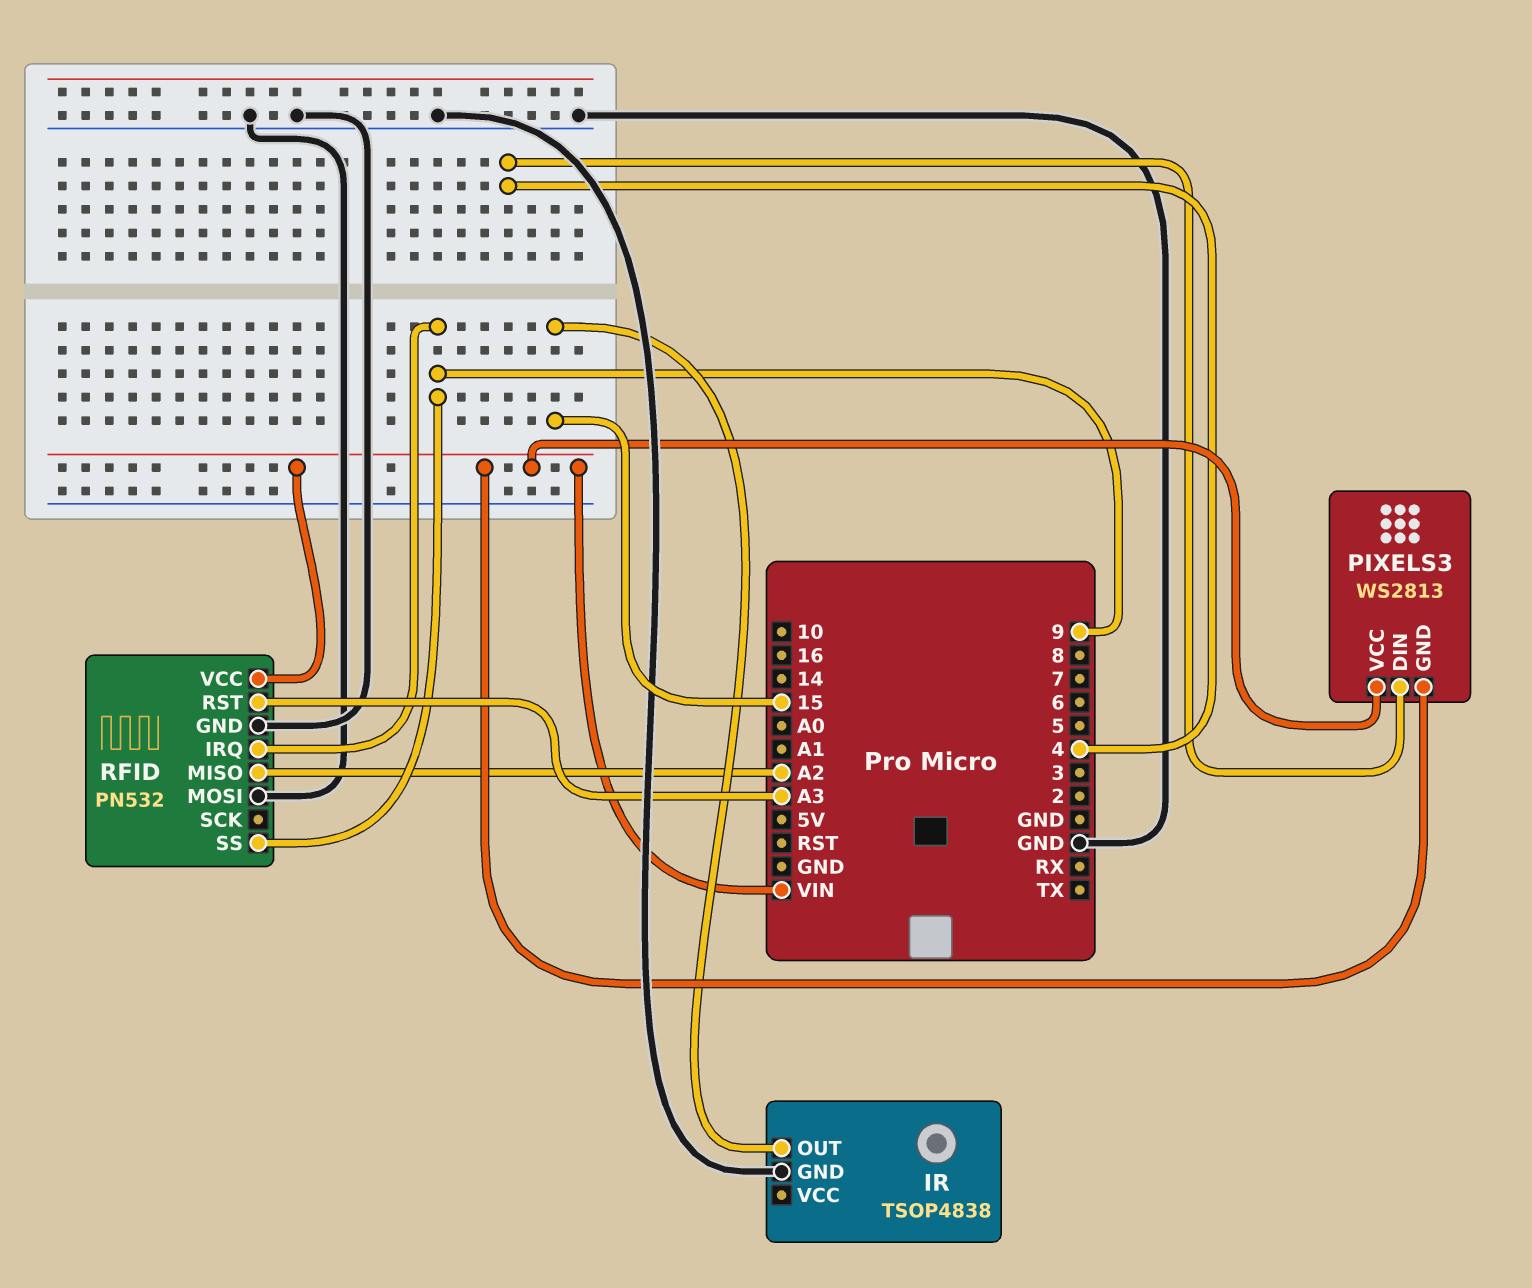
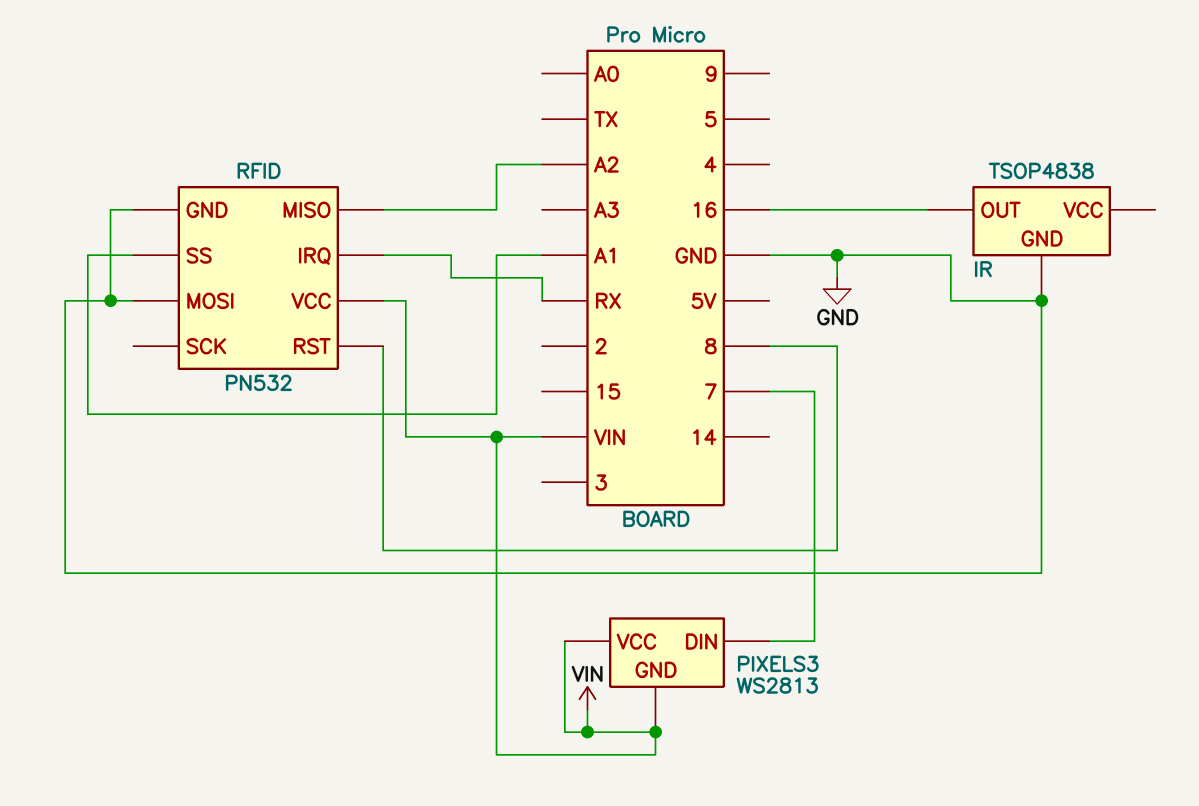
IR pin OUT: 15 -> 16
PIXELS3 pin DIN: 4 -> 7
RFID pin IRQ: 9 -> RX
RFID pin RST: A3 -> 8
RFID pin SS: 9 -> A1

